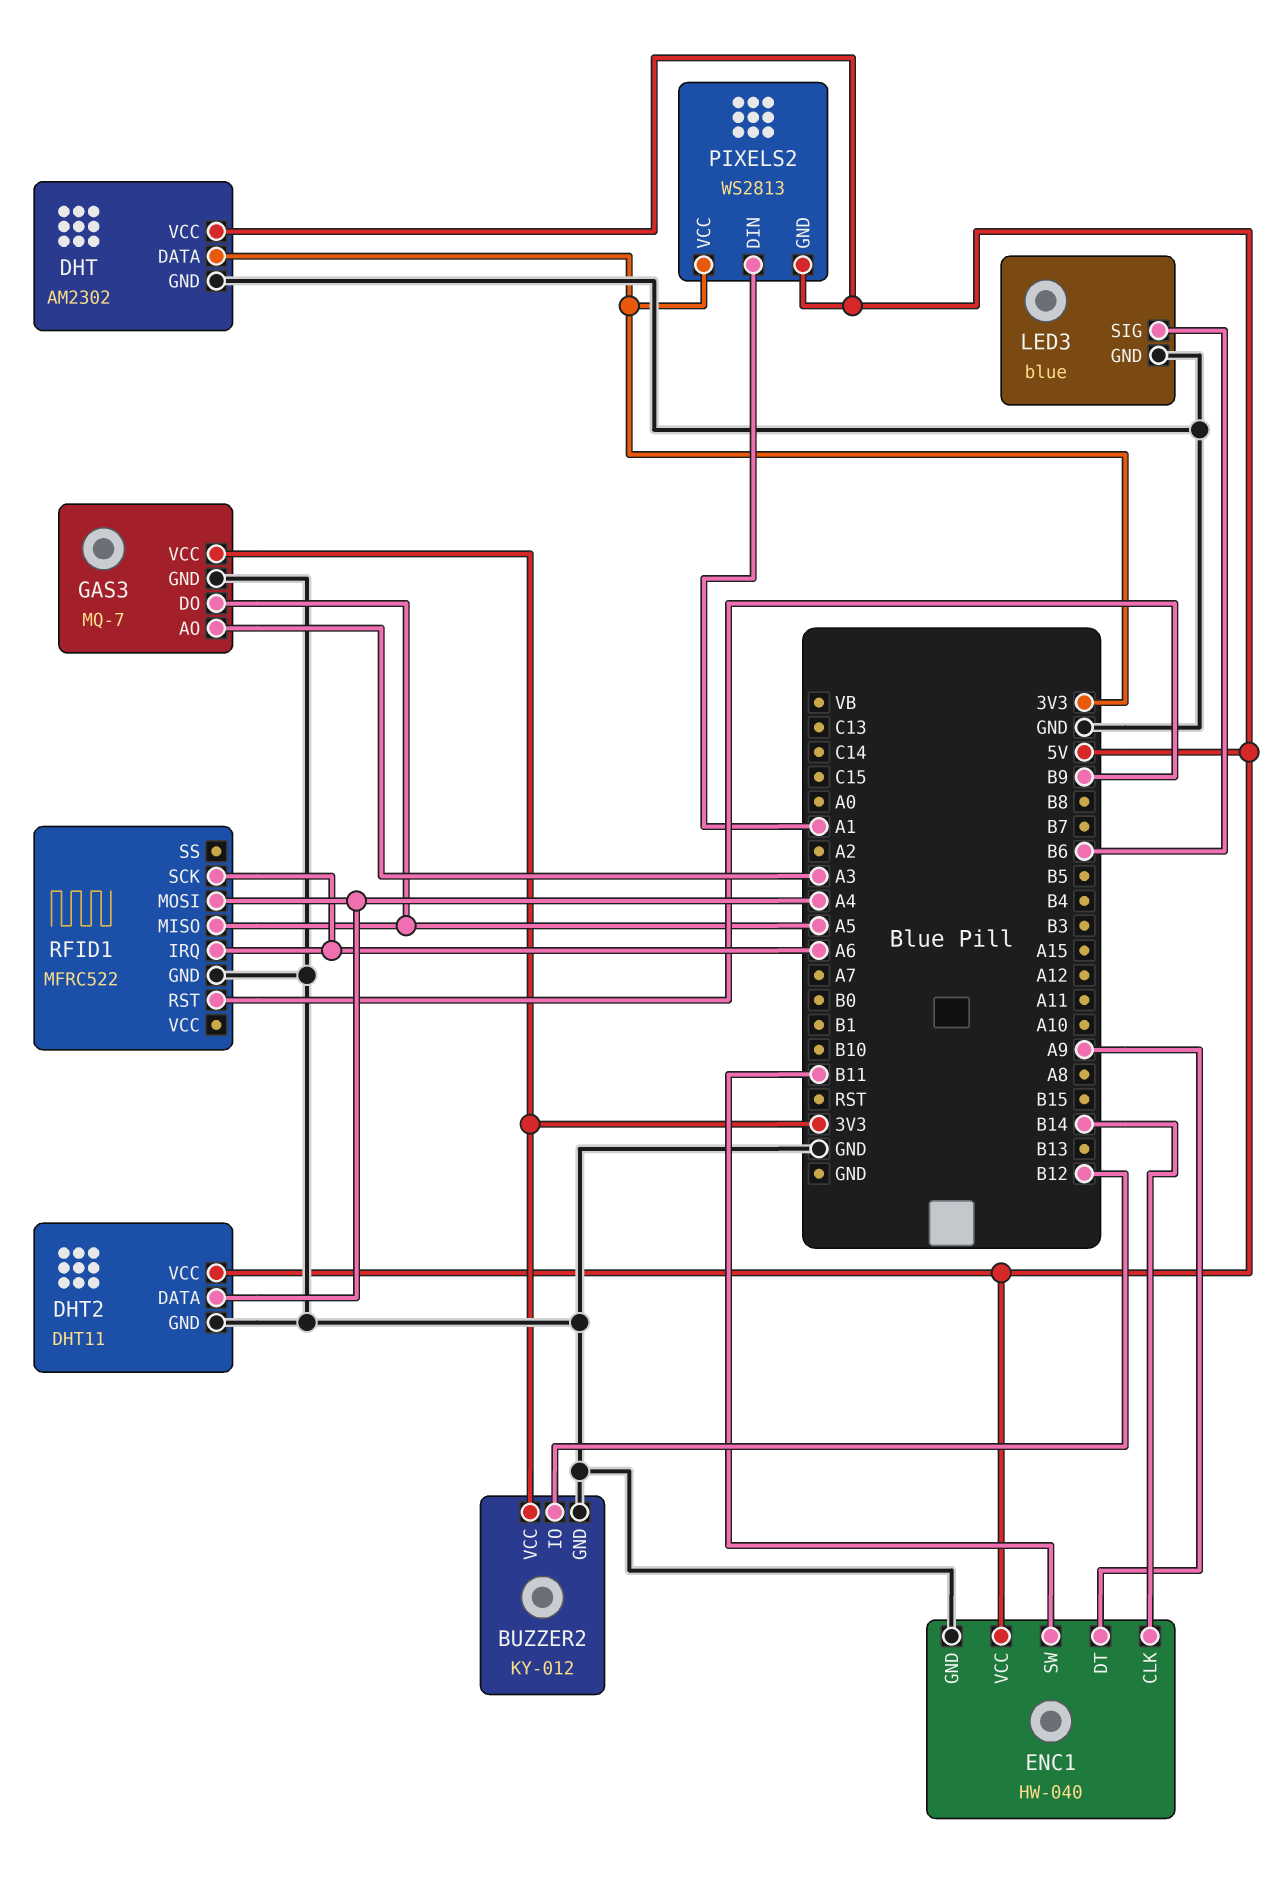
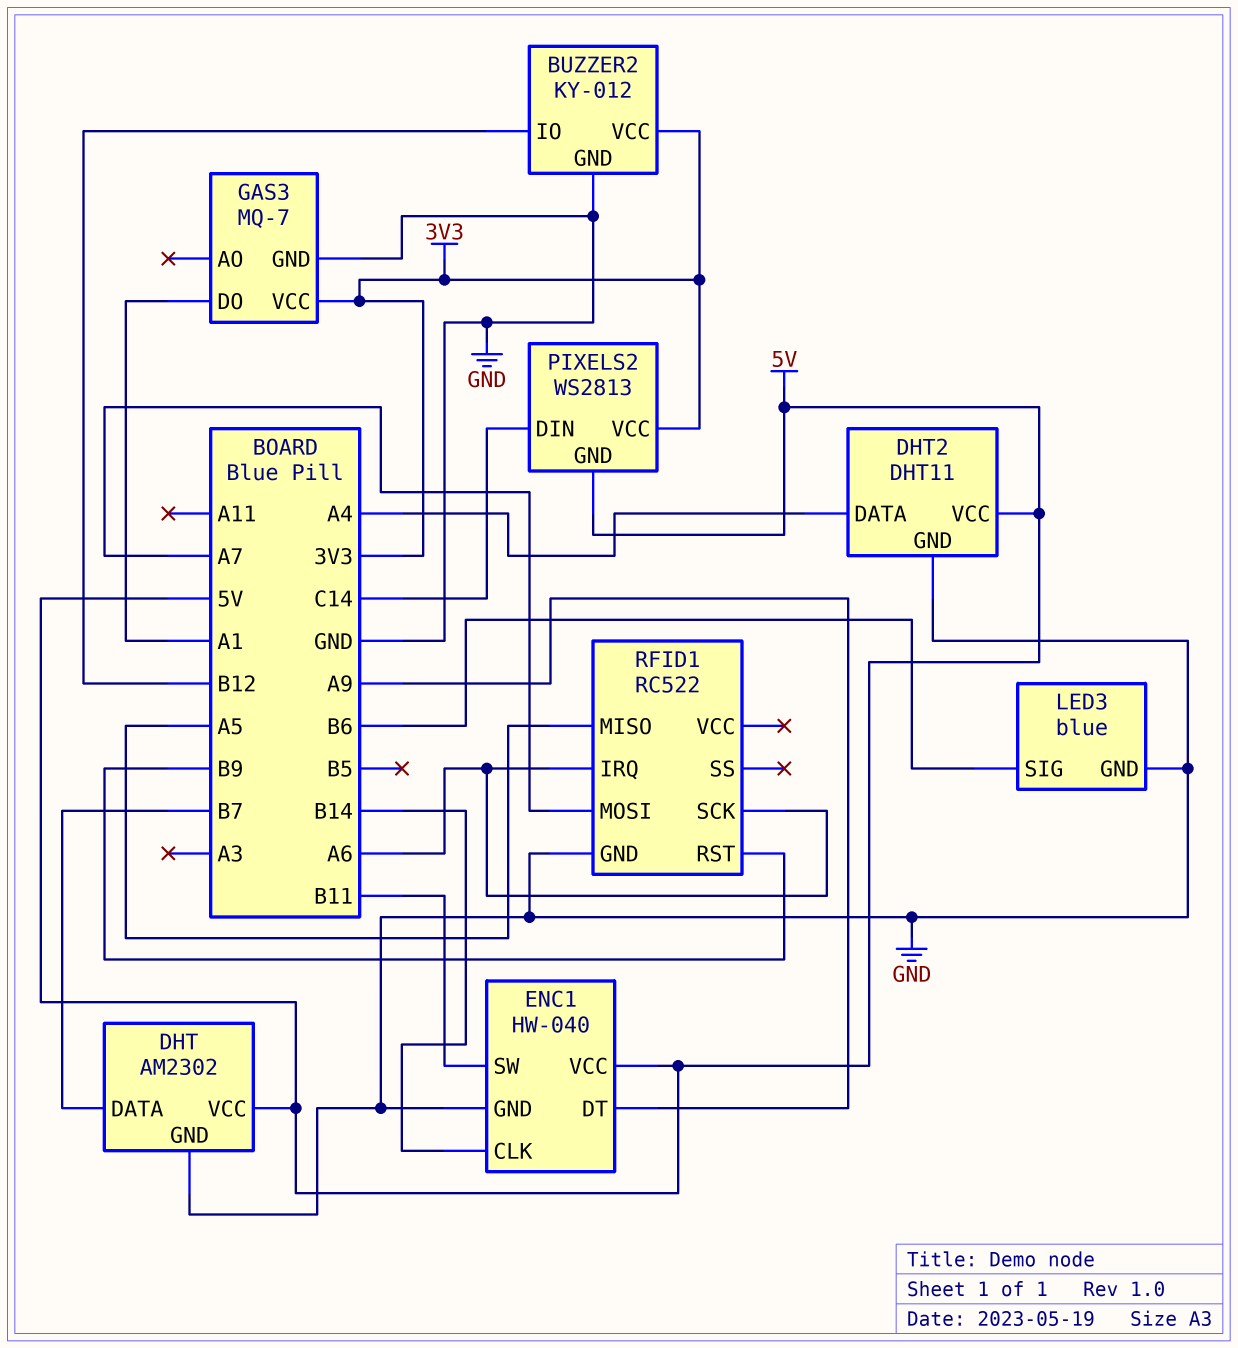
DHT pin DATA: 3V3 -> B7
GAS3 pin AO: A3 -> none
GAS3 pin DO: A5 -> A1
PIXELS2 pin DIN: A1 -> C14
RFID1: MFRC522 -> RC522
RFID1 pin MOSI: A4 -> A7

